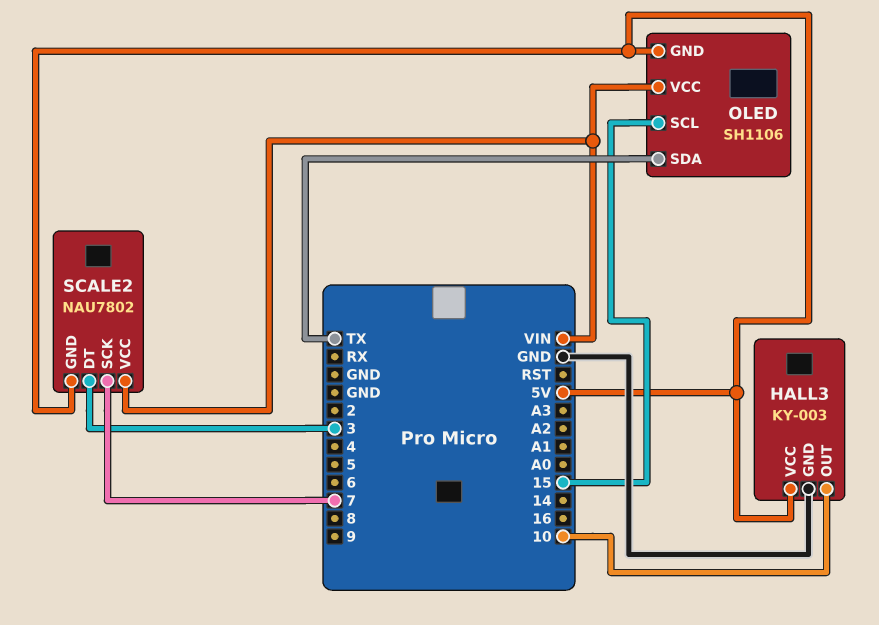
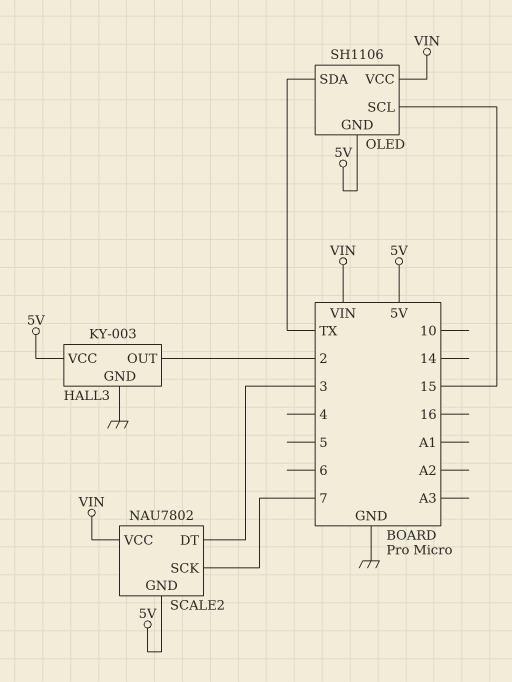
HALL3 pin OUT: 10 -> 2

